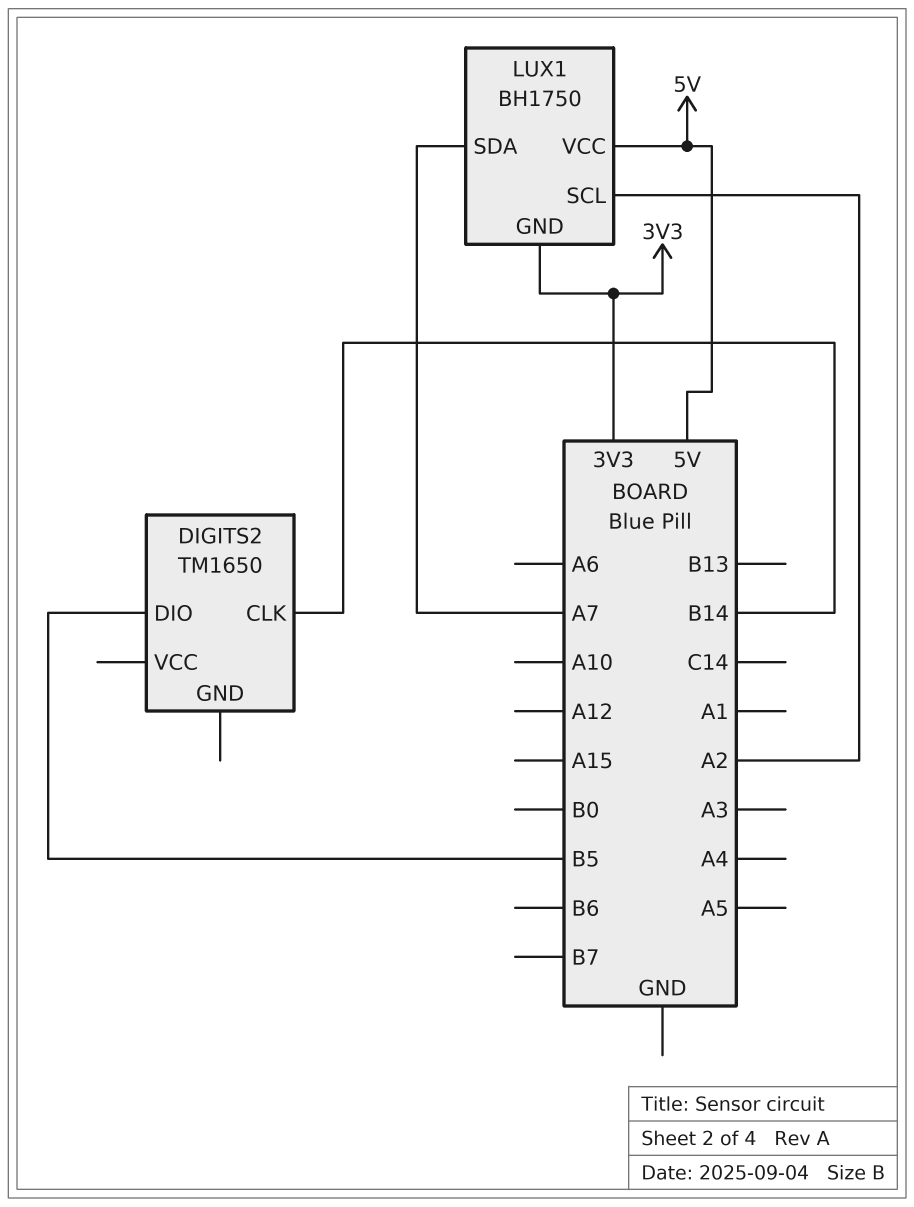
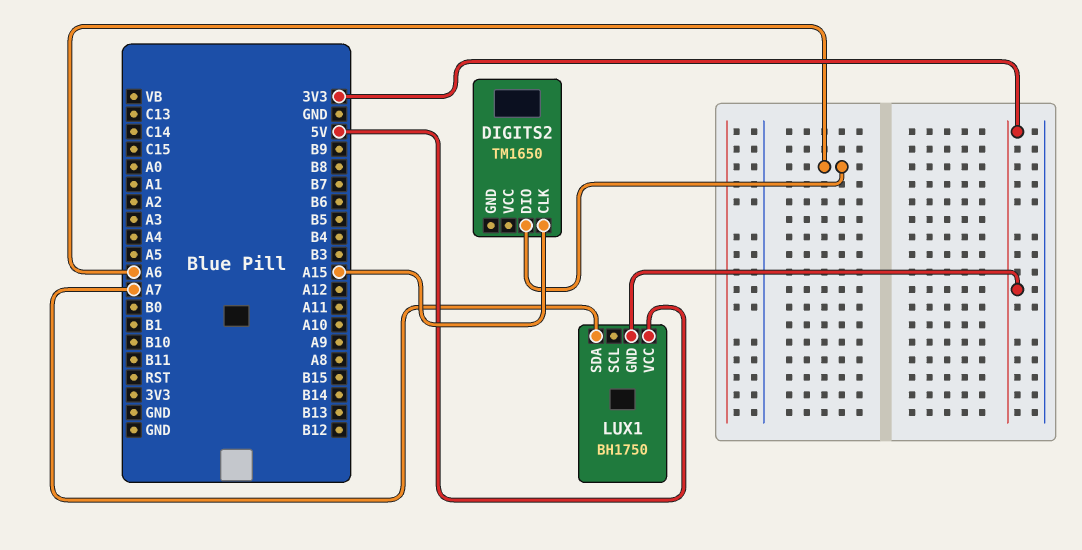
DIGITS2 pin CLK: B14 -> A15
DIGITS2 pin DIO: B5 -> A6
LUX1 pin SCL: A2 -> none

